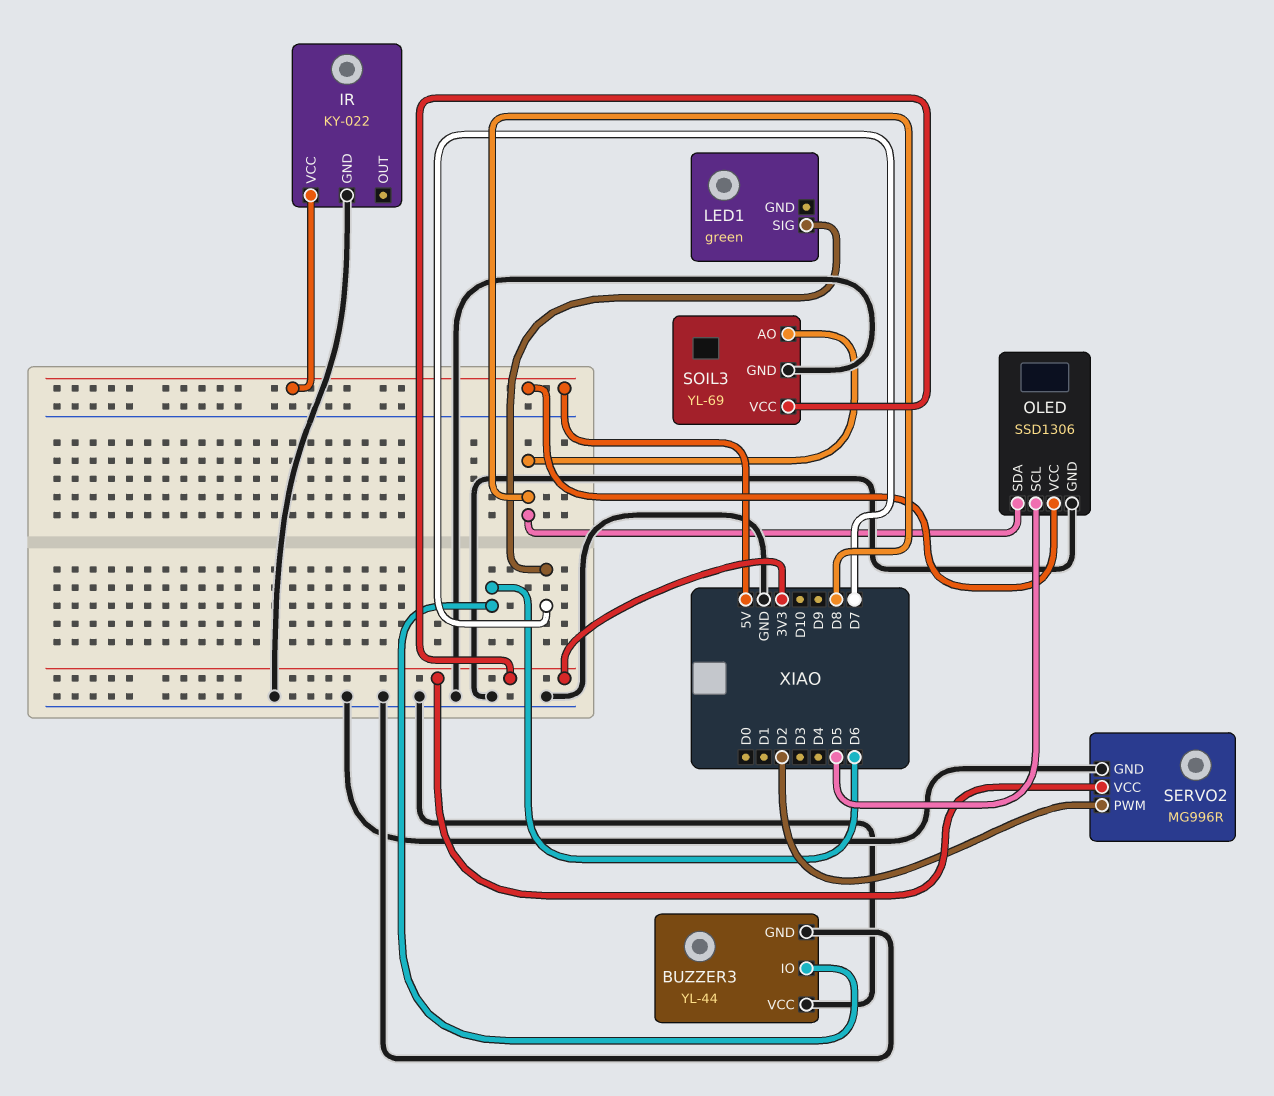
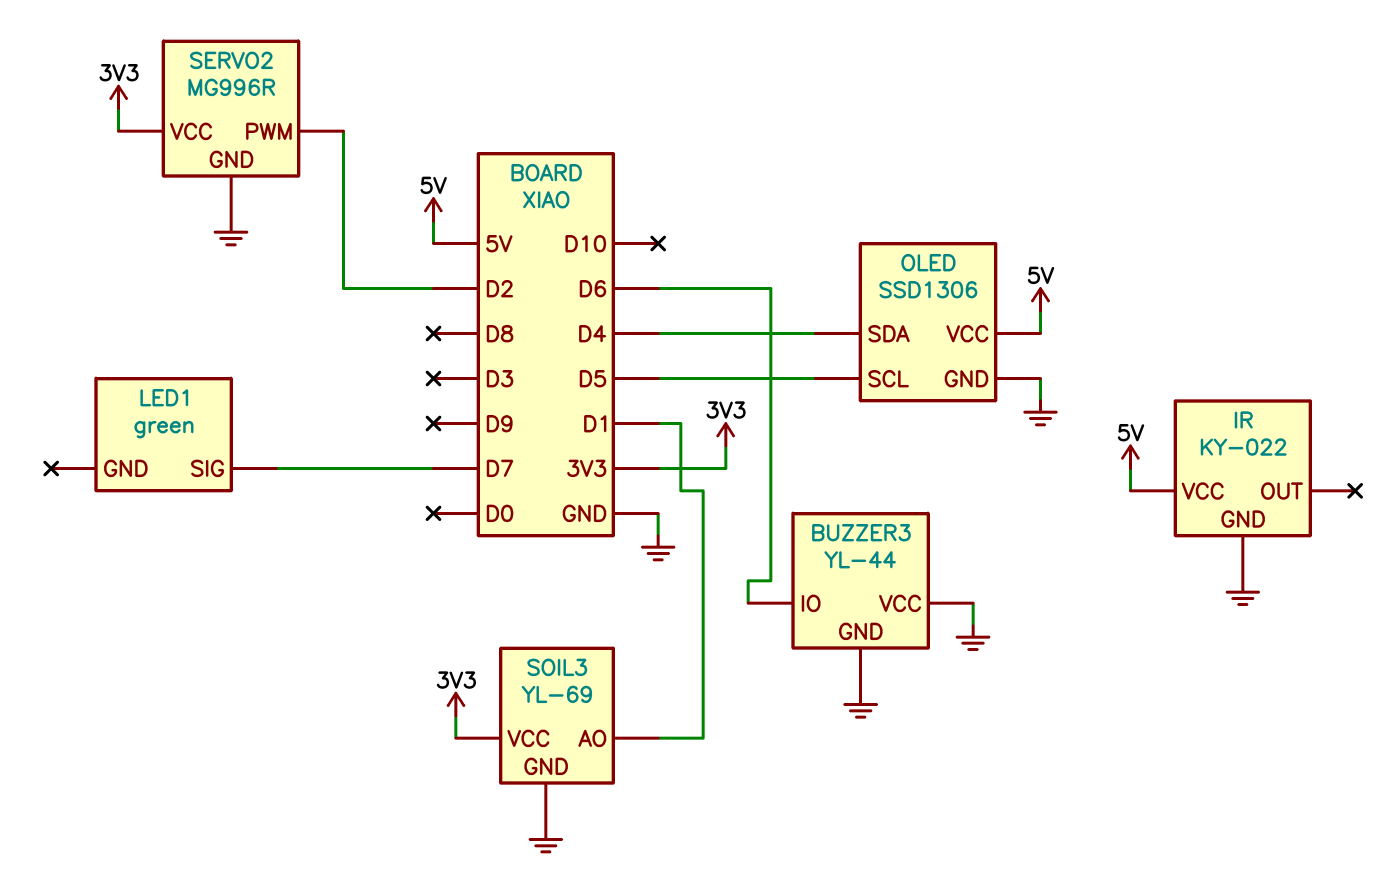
OLED pin SDA: D8 -> D4
SOIL3 pin AO: D8 -> D1

